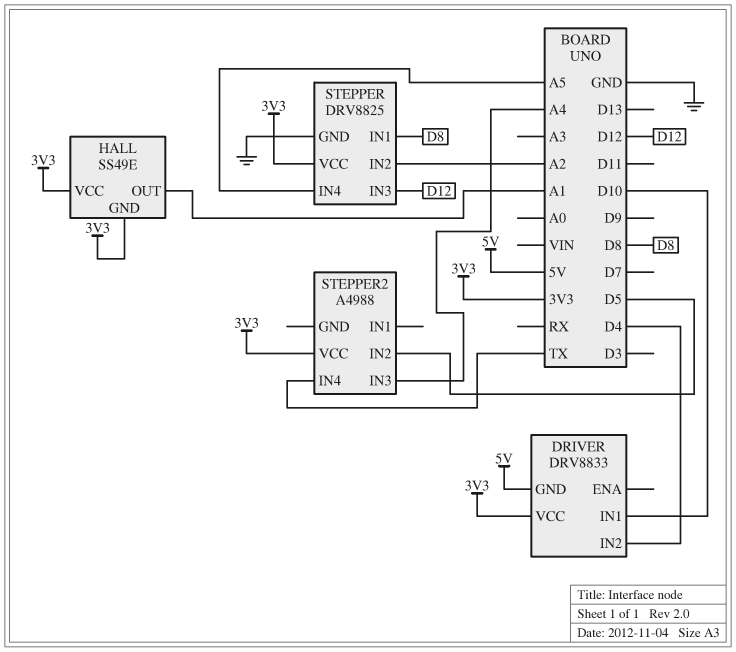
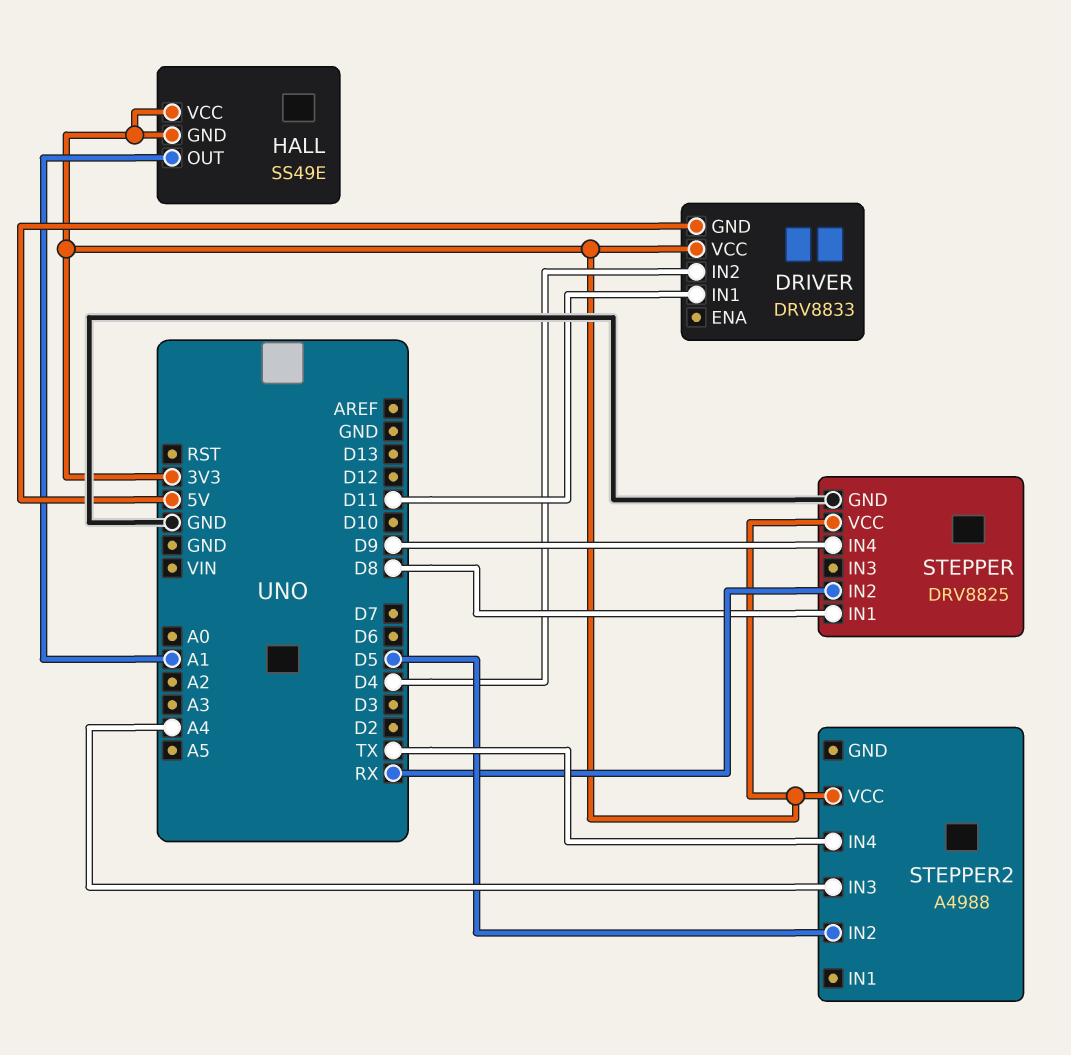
DRIVER pin IN1: D10 -> D11
STEPPER pin IN2: A2 -> RX
STEPPER pin IN3: D12 -> none
STEPPER pin IN4: A5 -> D9

